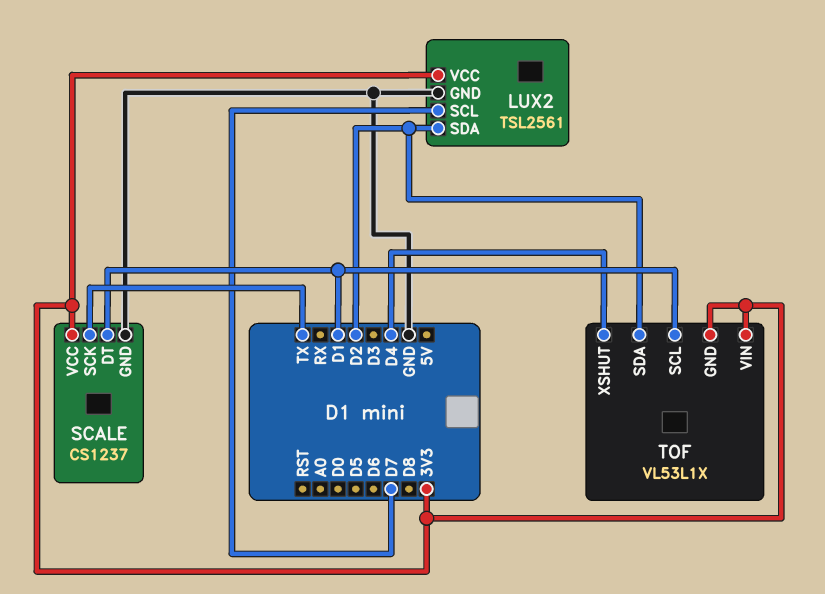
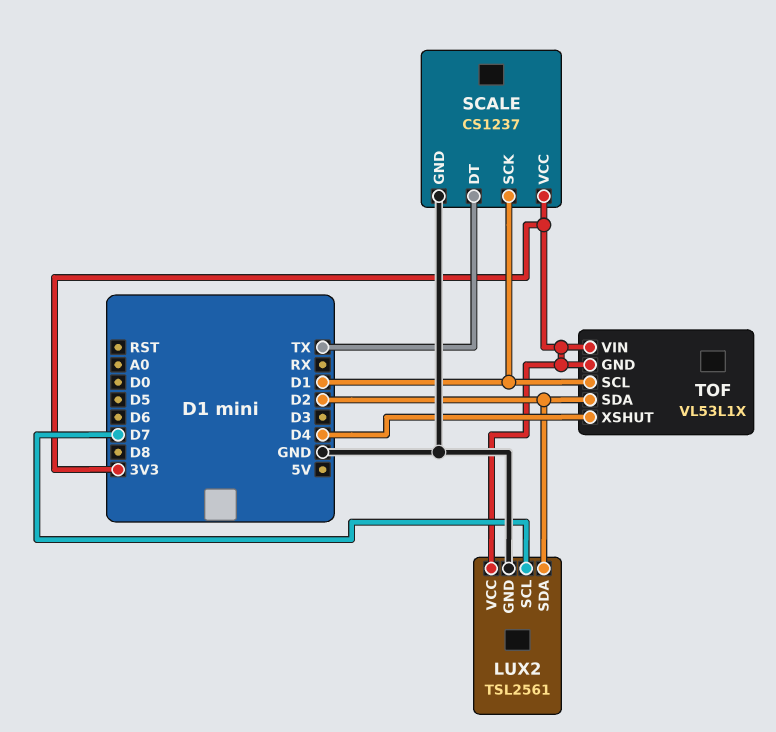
SCALE pin DT: D1 -> TX
SCALE pin SCK: TX -> D1

